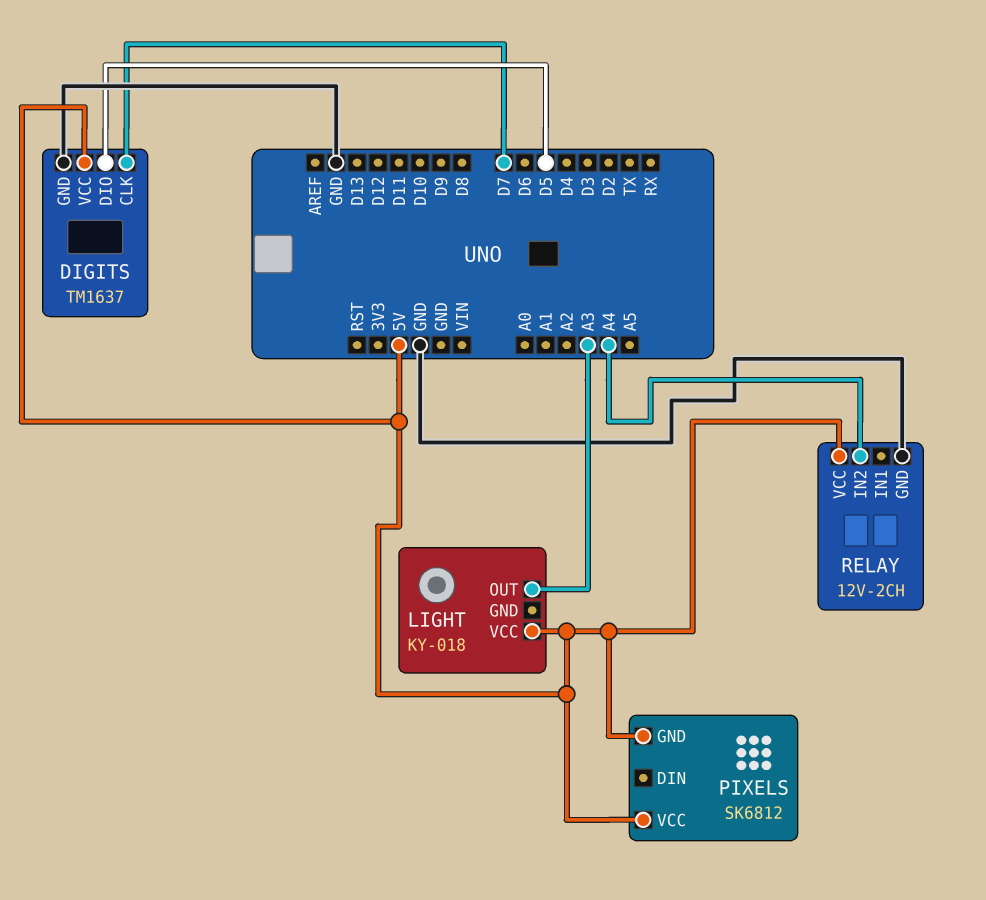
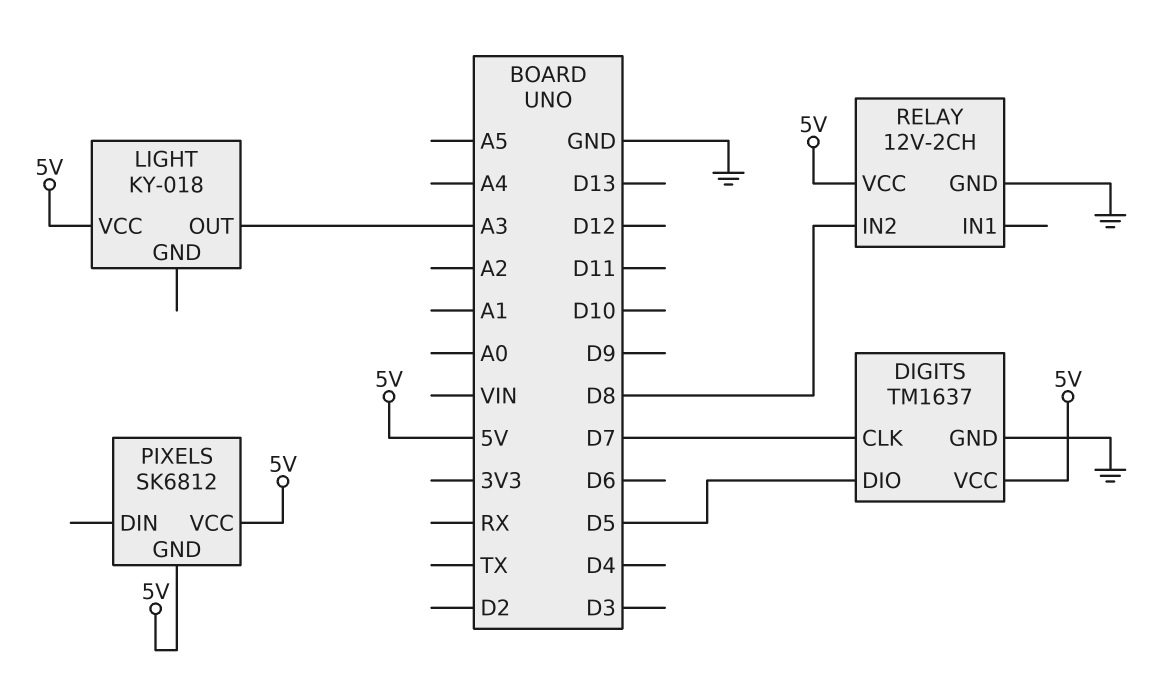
RELAY pin IN2: A4 -> D8

